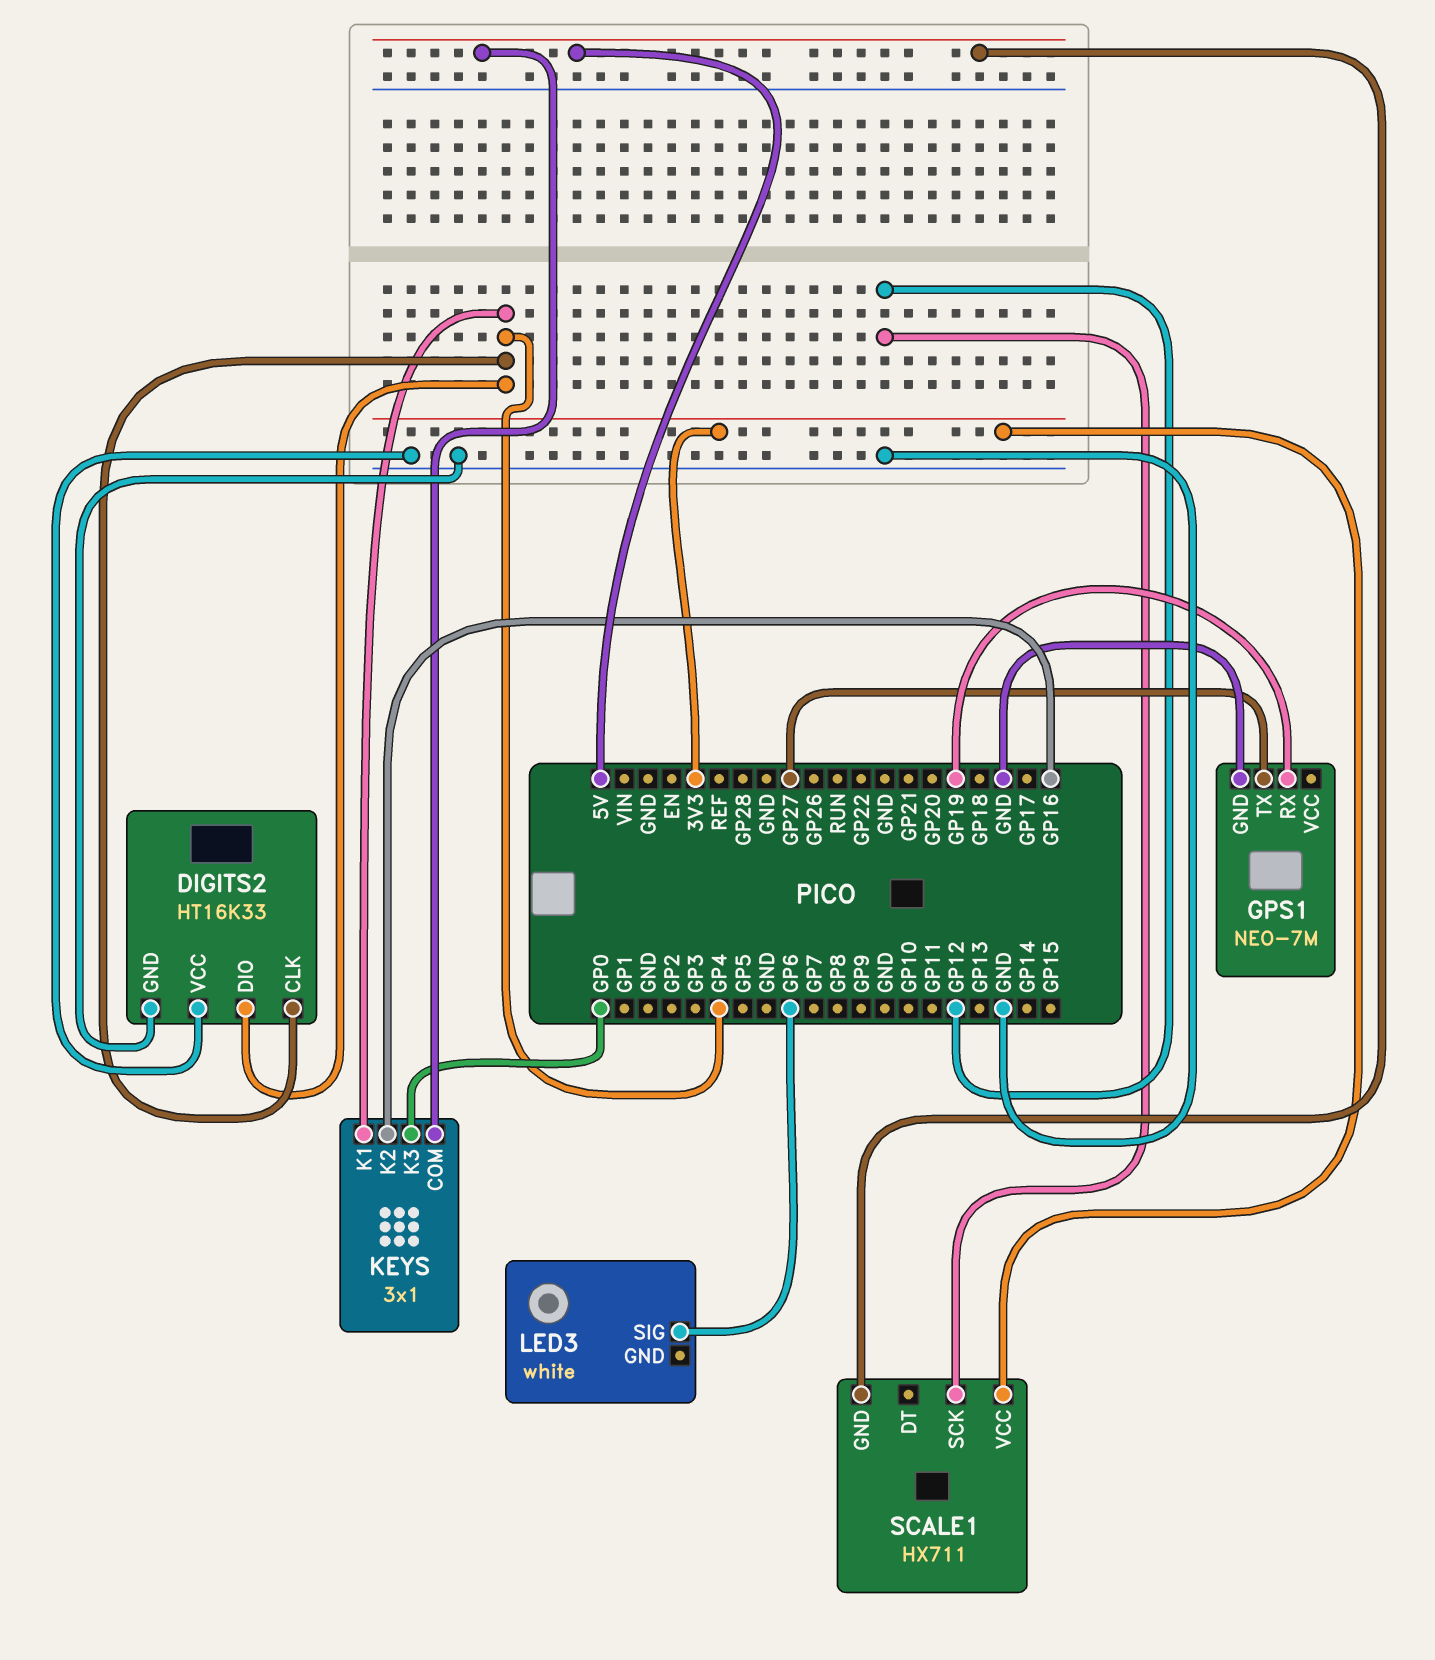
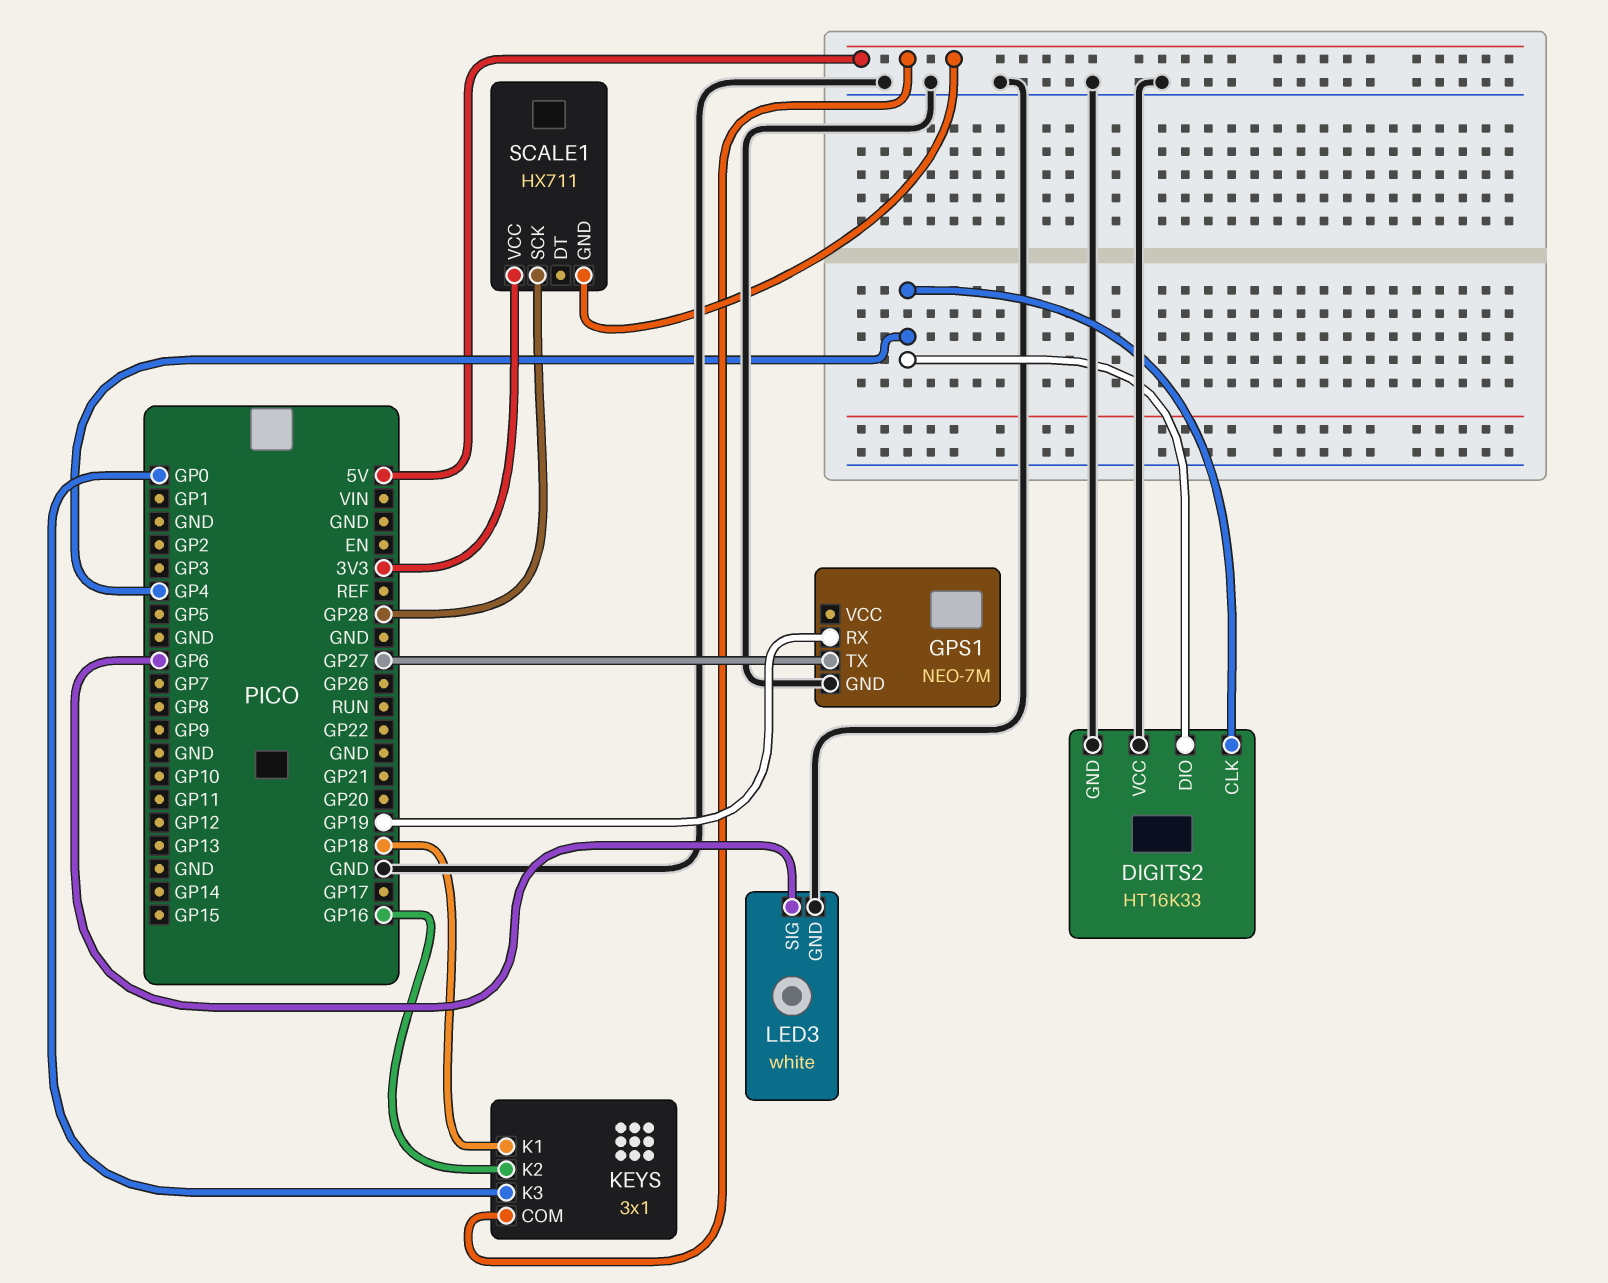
KEYS pin K1: GP4 -> GP18
LED3 pin GND: none -> GND
SCALE1 pin SCK: GP12 -> GP28

